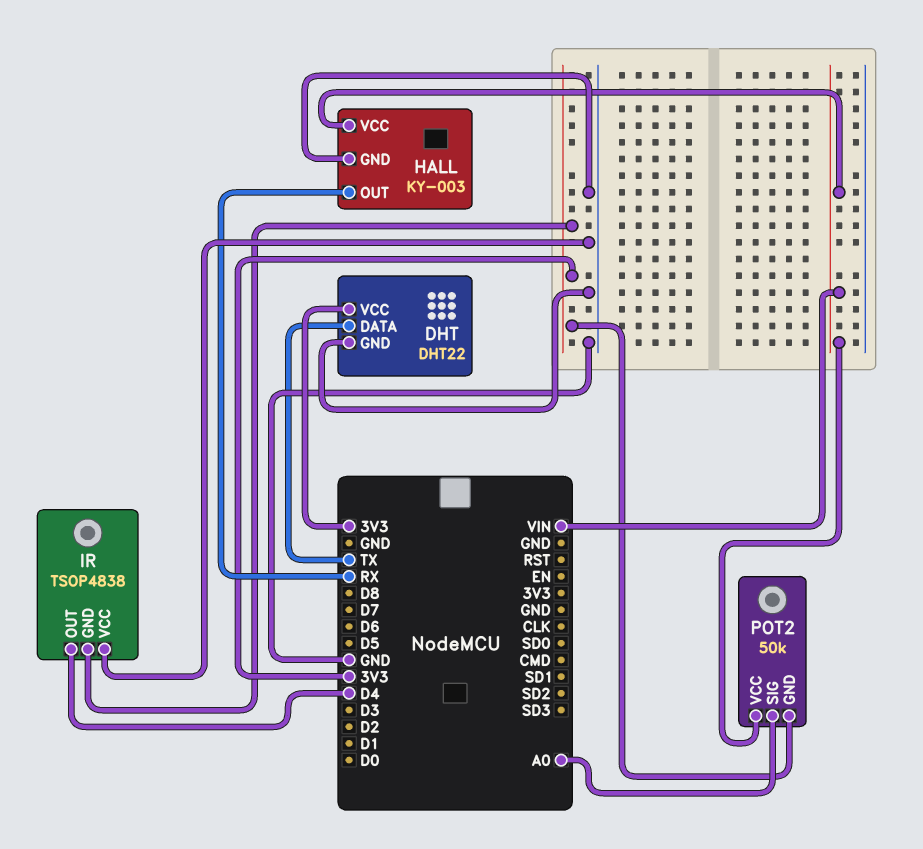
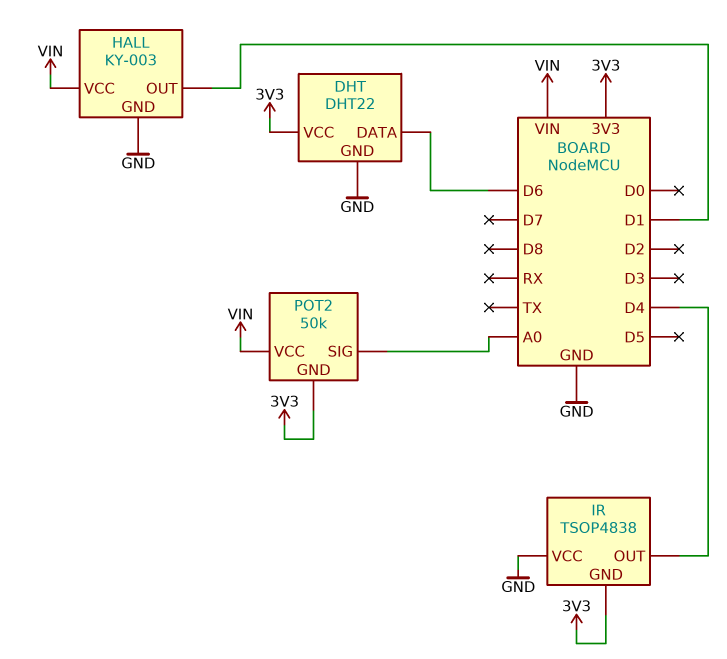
DHT pin DATA: TX -> D6
HALL pin OUT: RX -> D1

